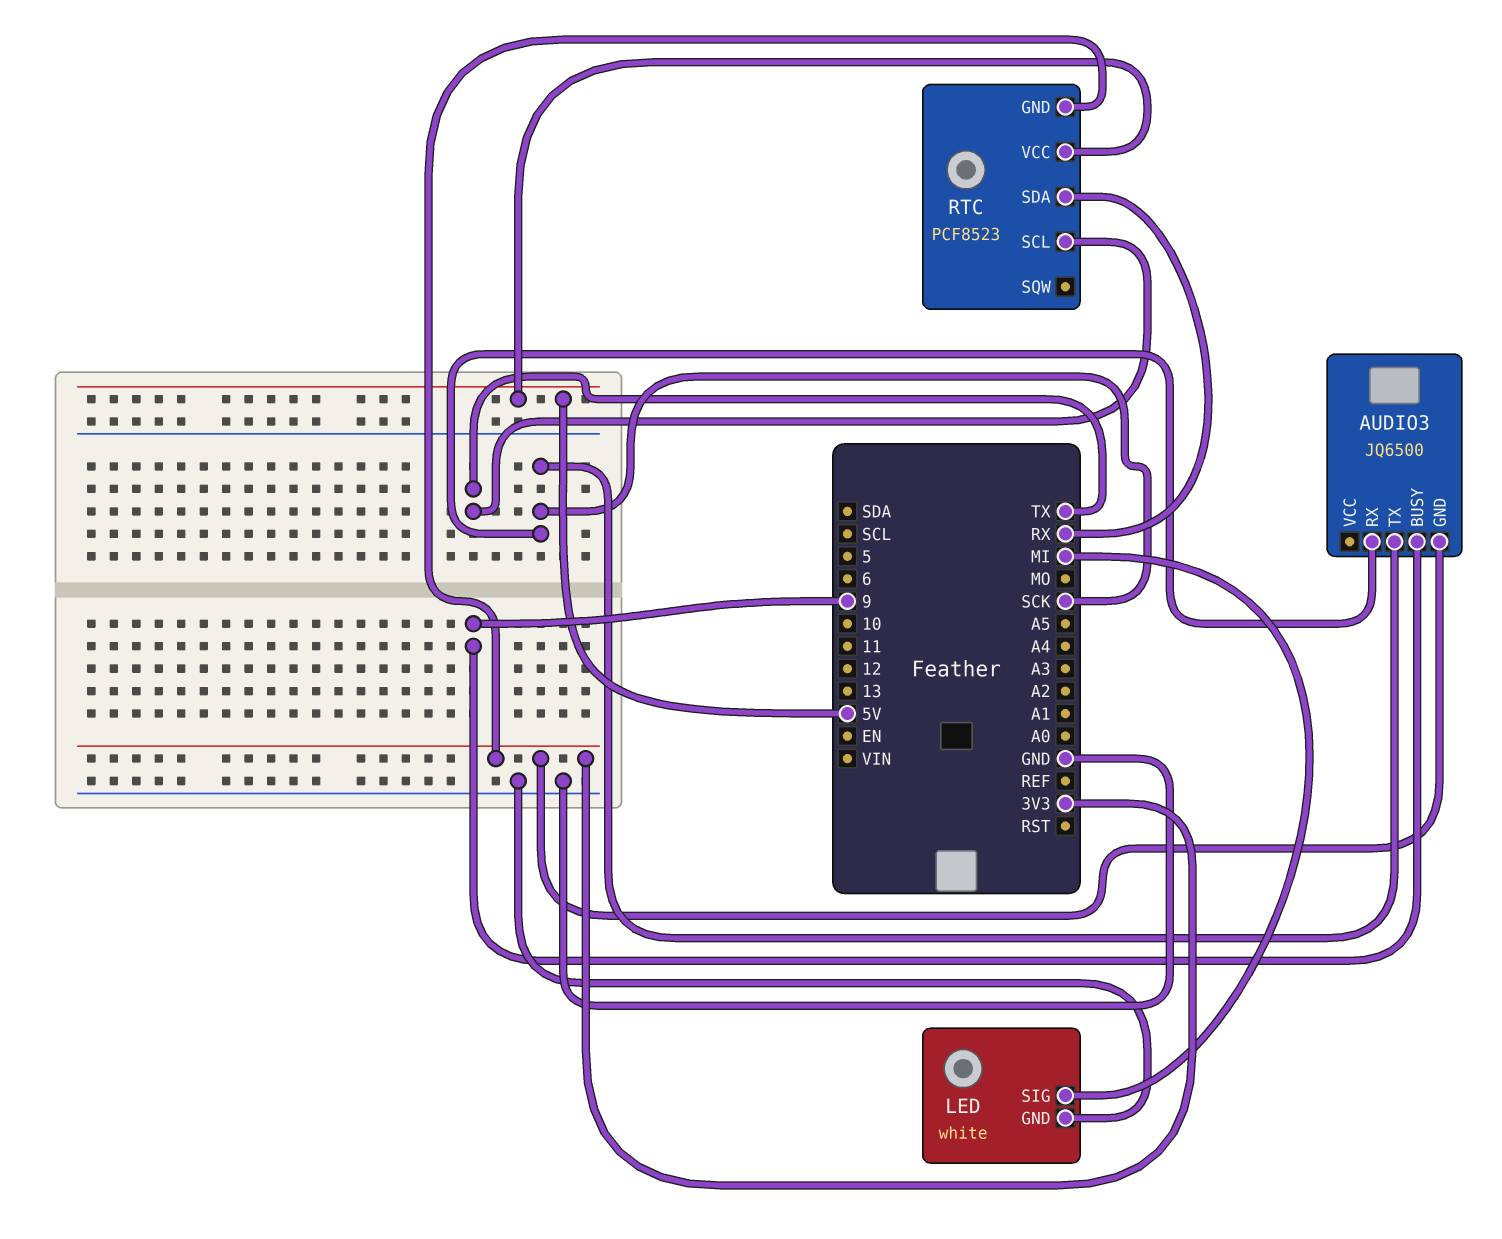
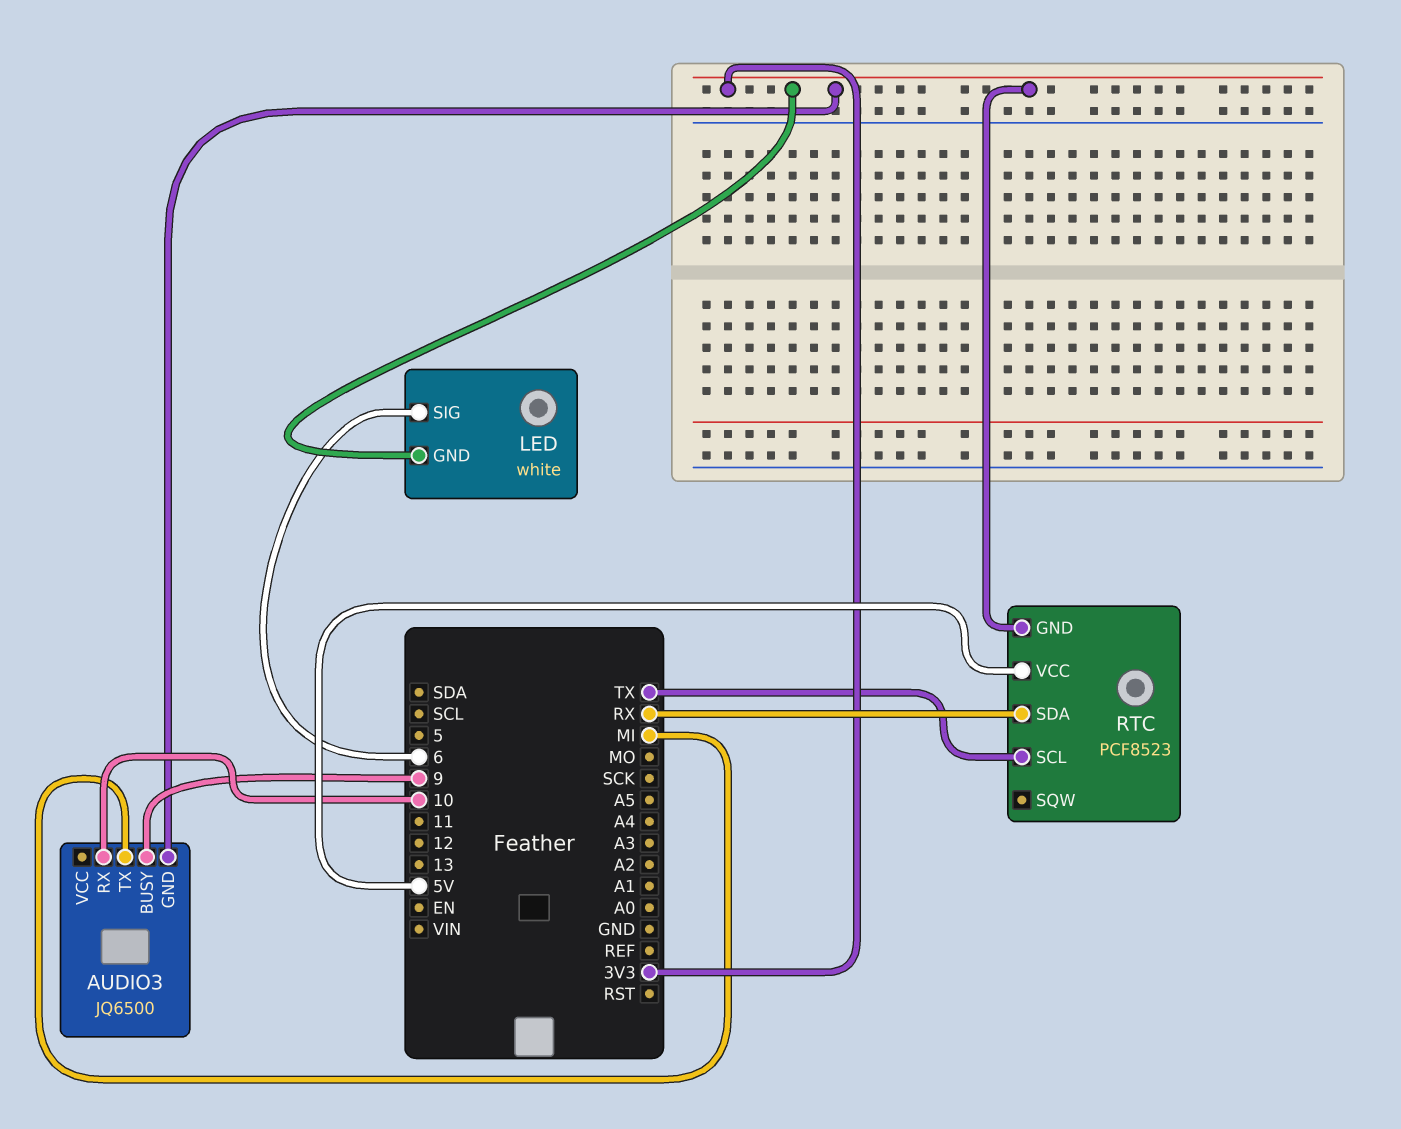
AUDIO3 pin RX: SCK -> 10
AUDIO3 pin TX: SCK -> MI
LED pin GND: GND -> 3V3
LED pin SIG: MI -> 6

